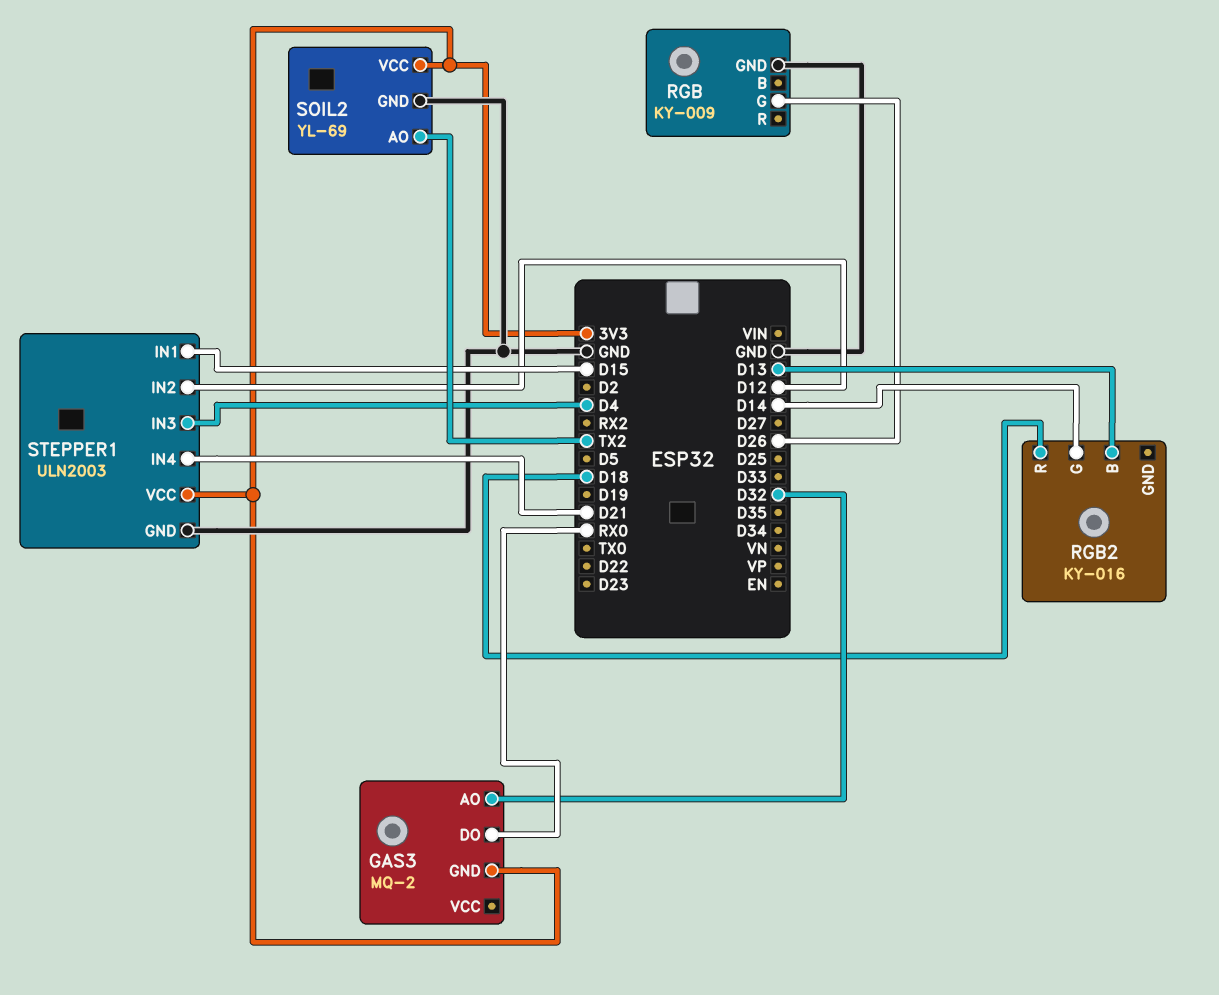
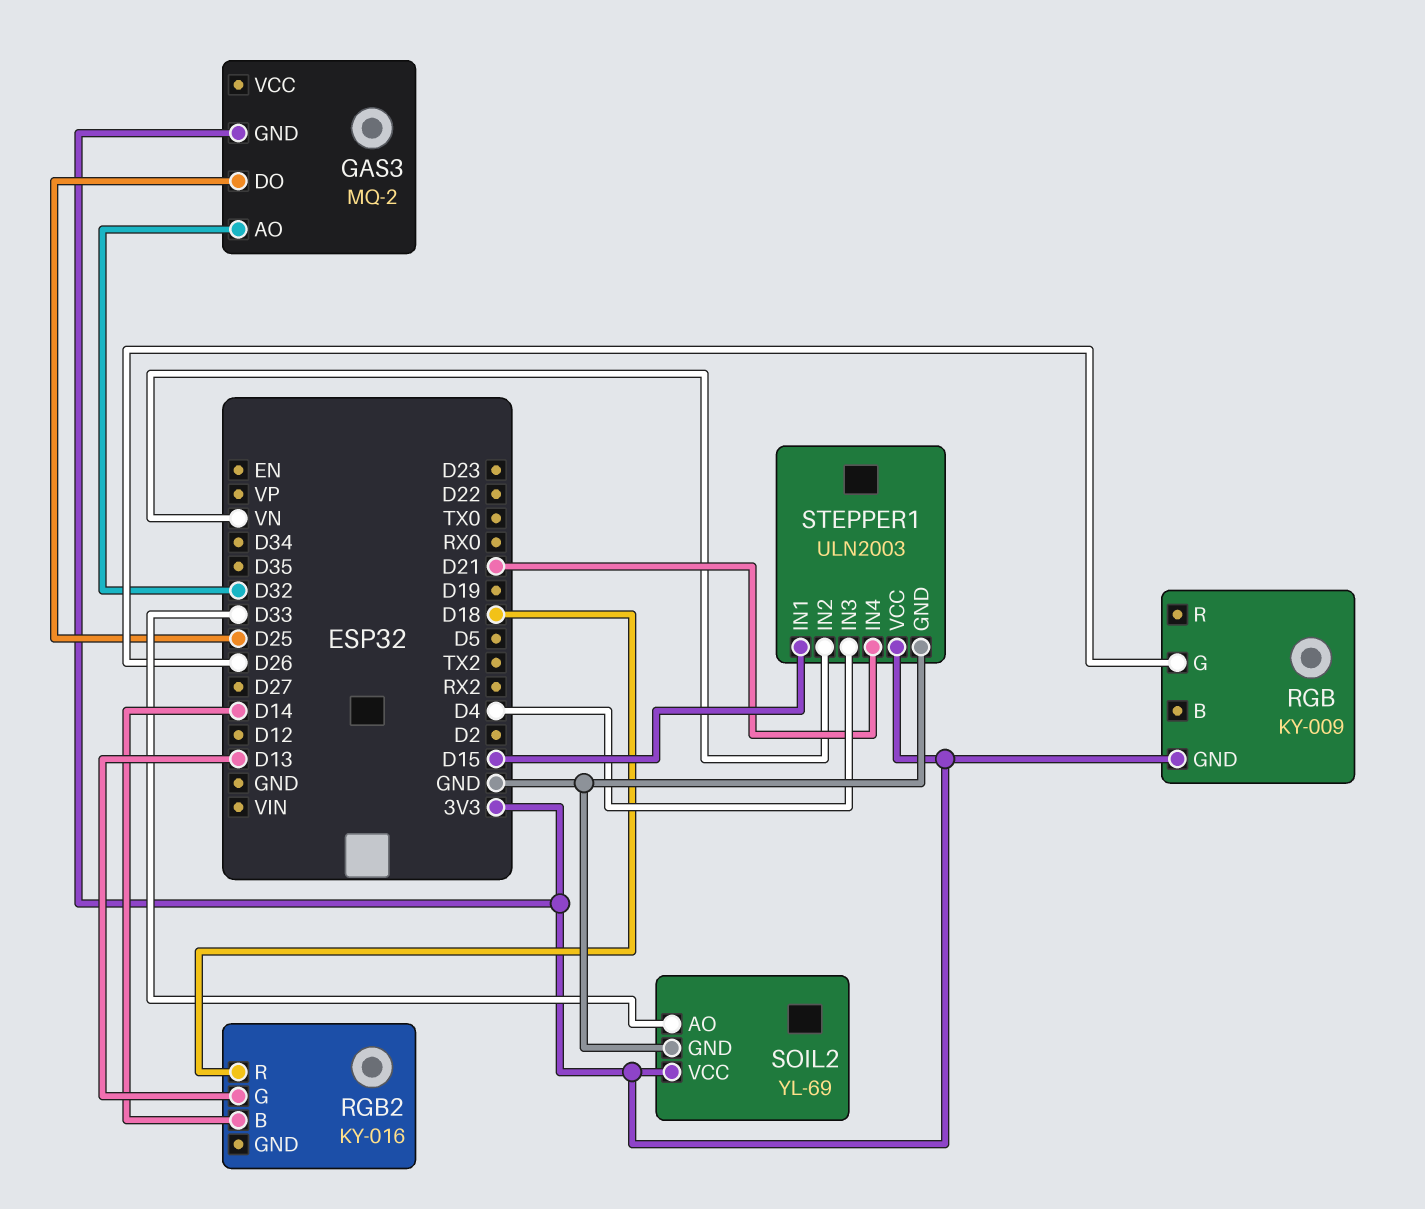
GAS3 pin DO: RX0 -> D25
RGB pin GND: GND -> 3V3
RGB2 pin B: D13 -> D14
RGB2 pin G: D14 -> D13
SOIL2 pin AO: TX2 -> D33
STEPPER1 pin IN2: D12 -> VN

